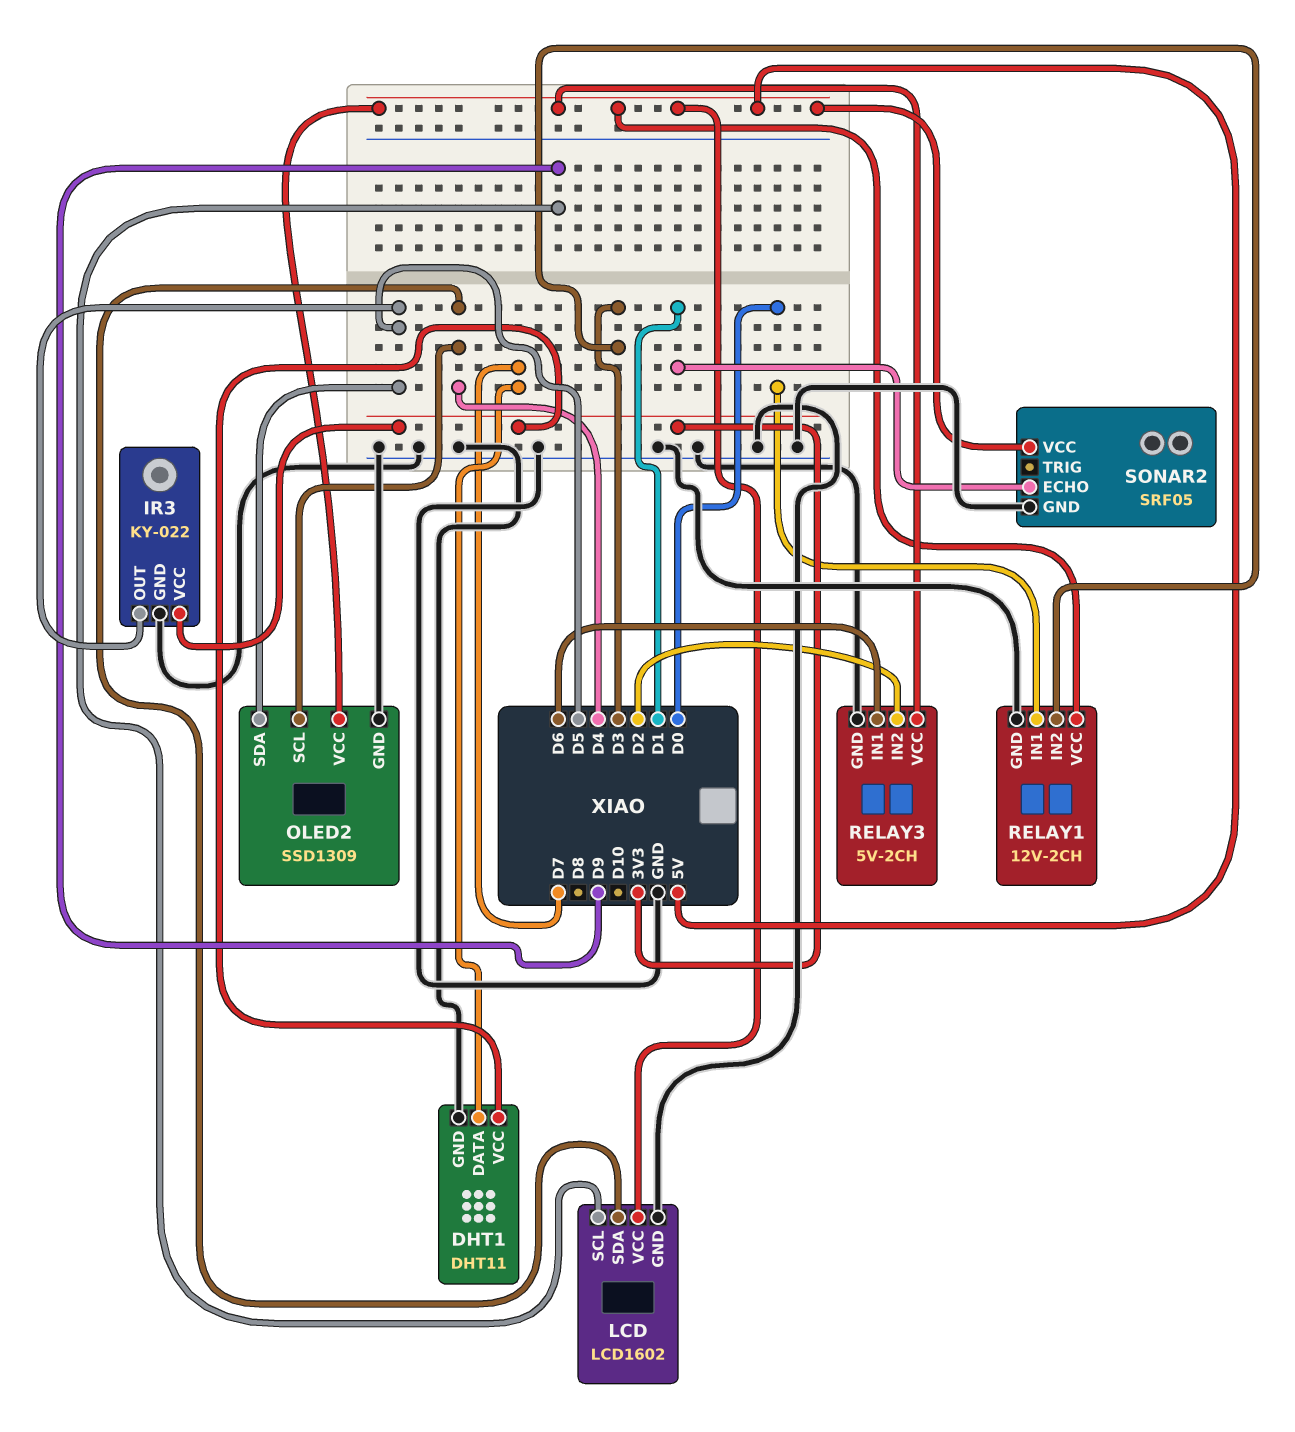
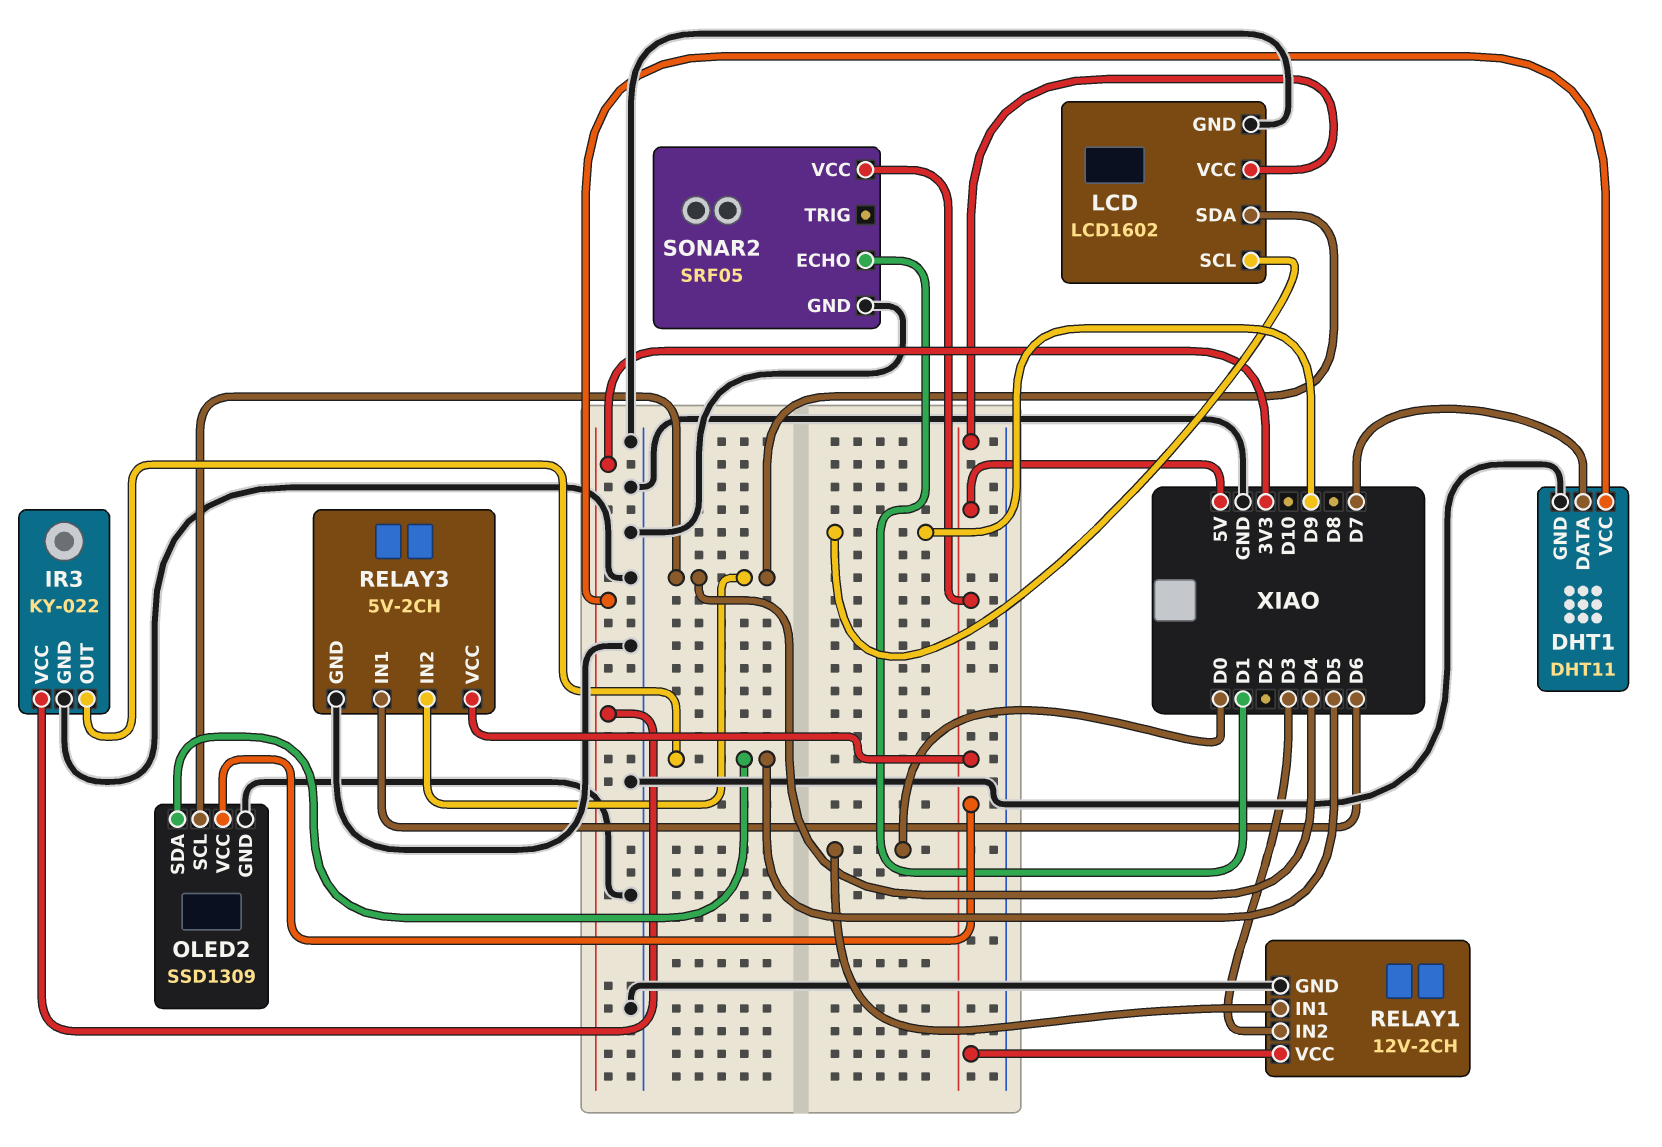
RELAY3 pin IN2: D2 -> D4

